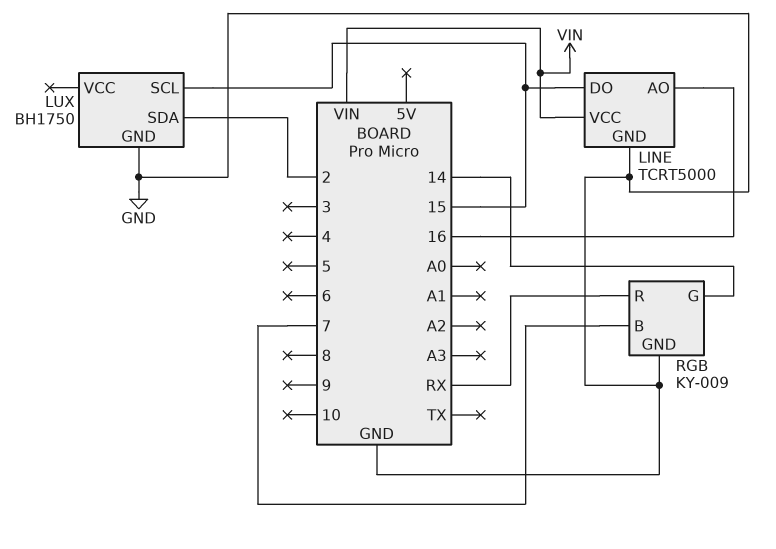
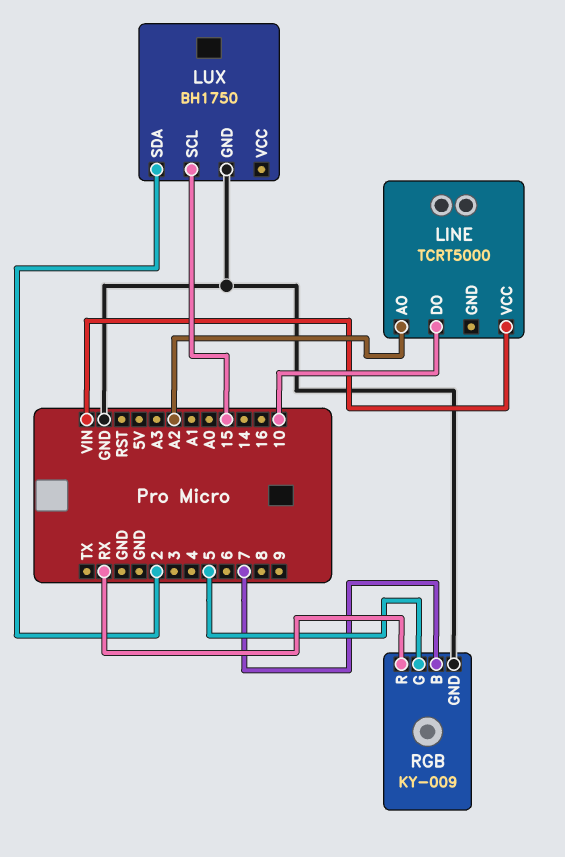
LINE pin AO: 16 -> A2
LINE pin DO: 15 -> 10
LINE pin GND: GND -> none
RGB pin G: 14 -> 5

